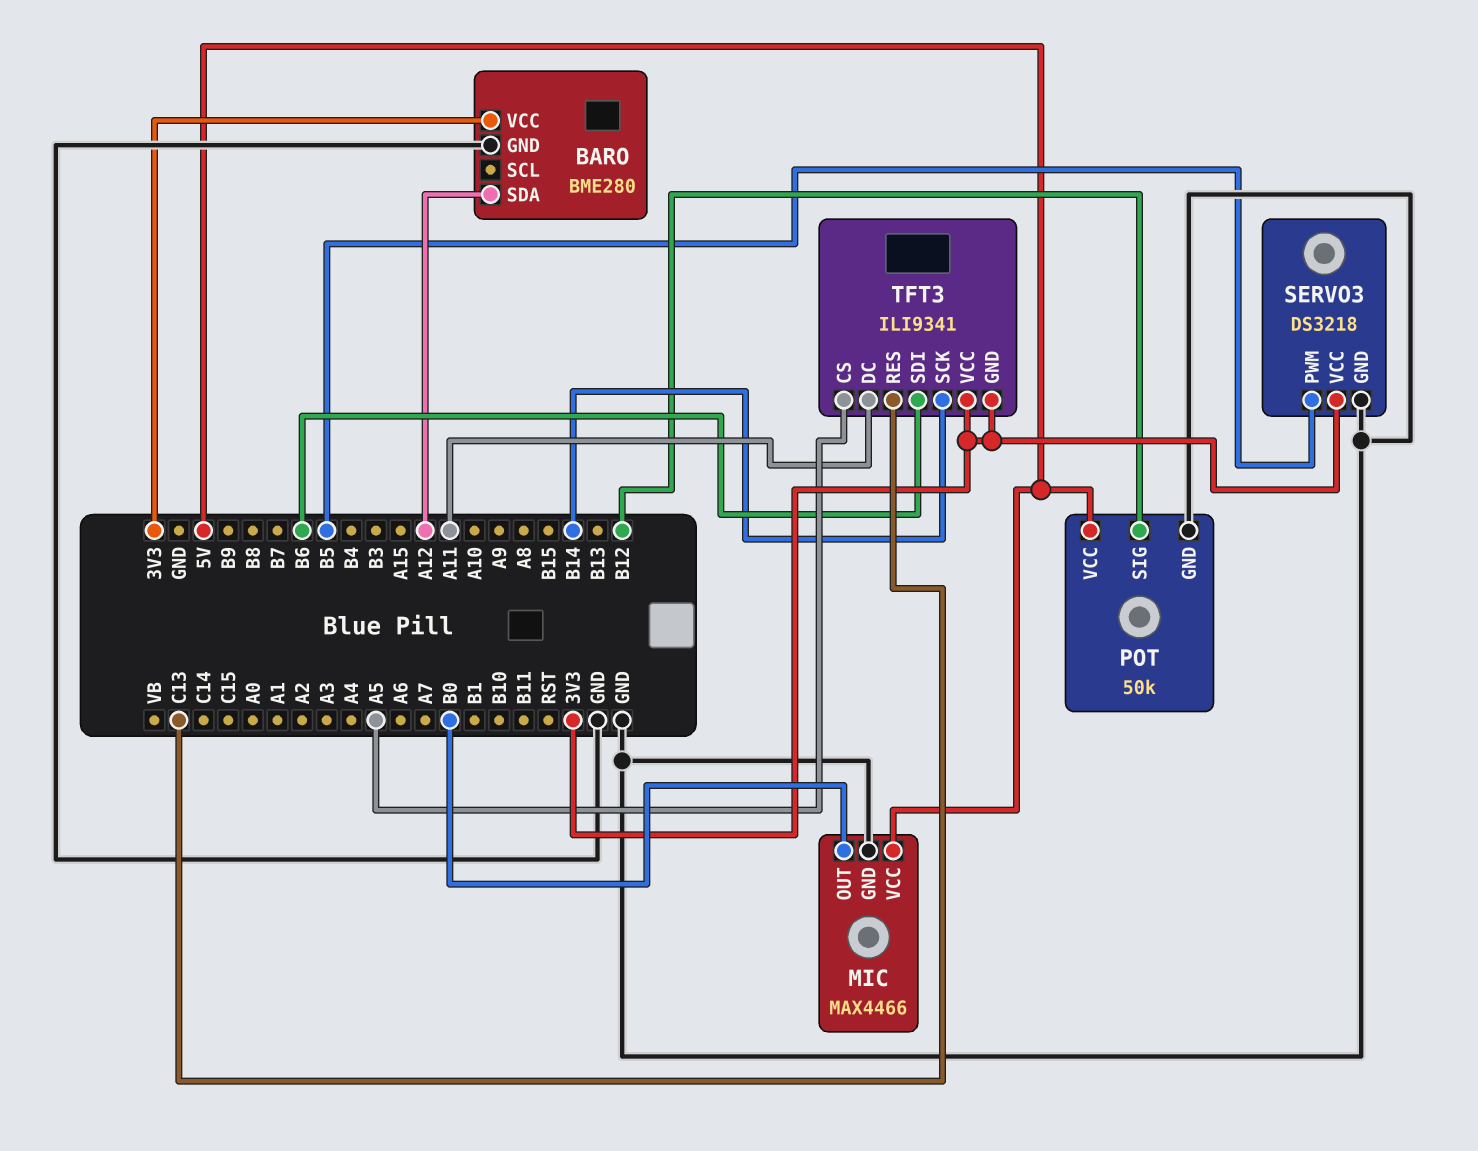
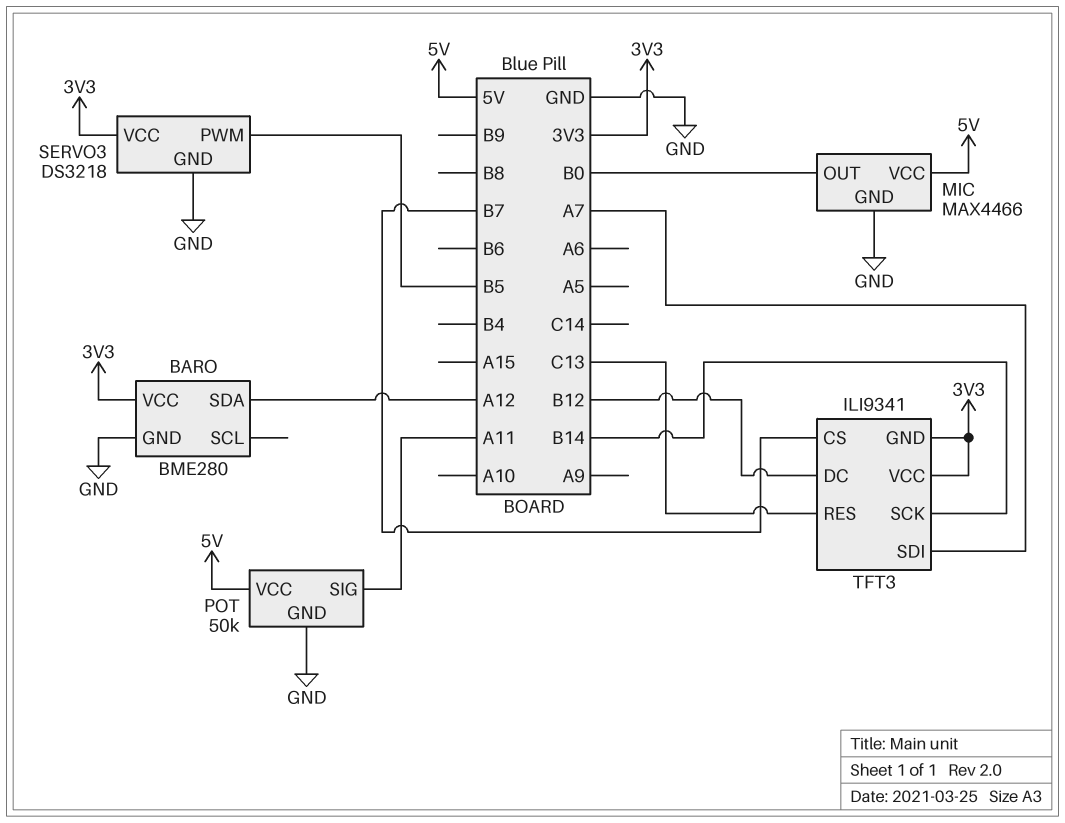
POT pin SIG: B12 -> A11
TFT3 pin CS: A5 -> B7
TFT3 pin DC: A11 -> B12
TFT3 pin SDI: B6 -> A7

